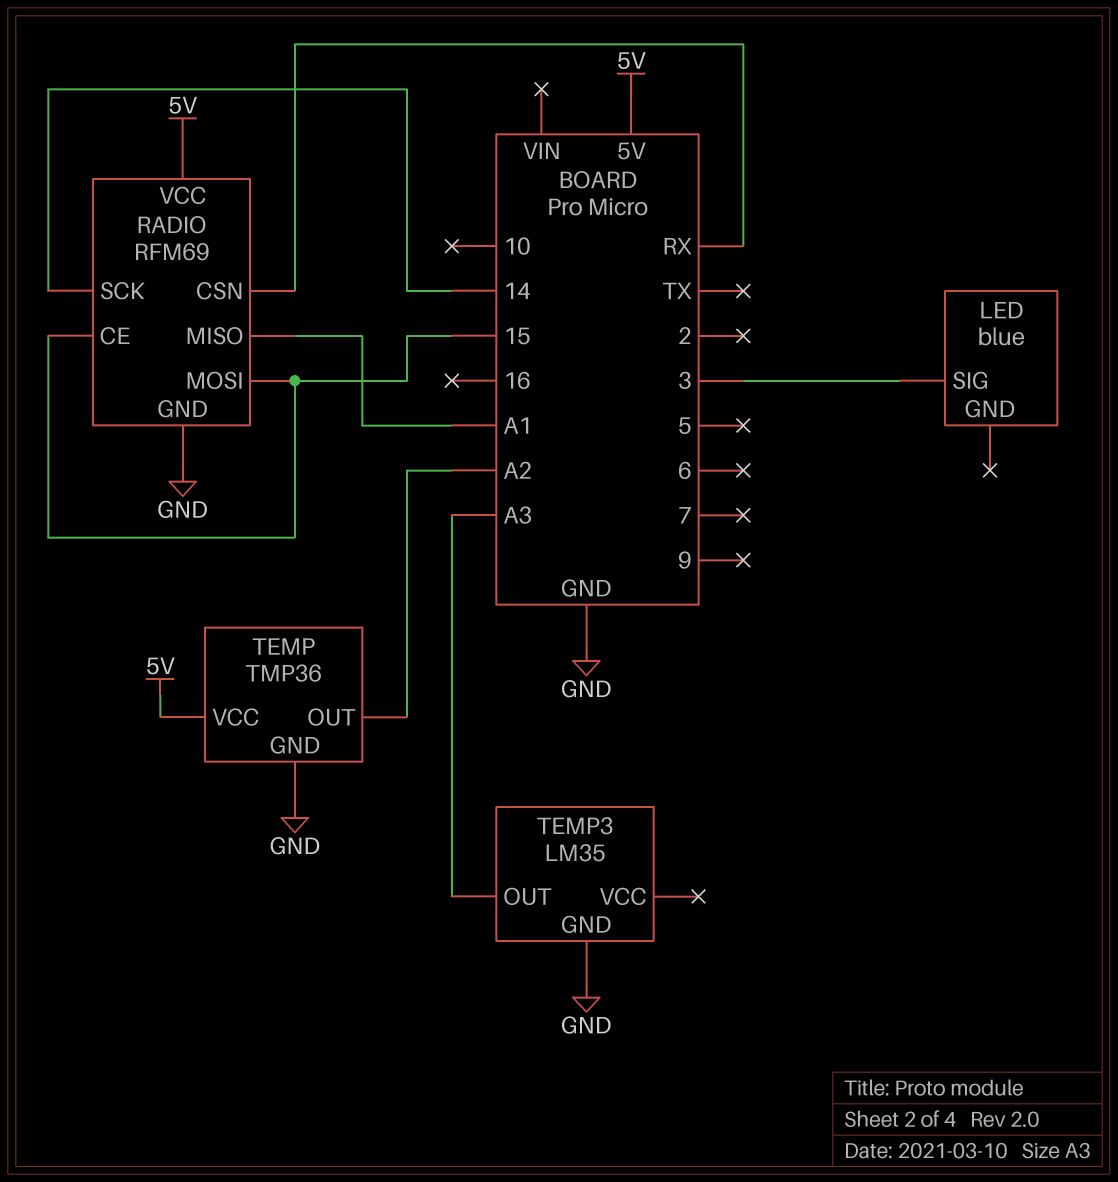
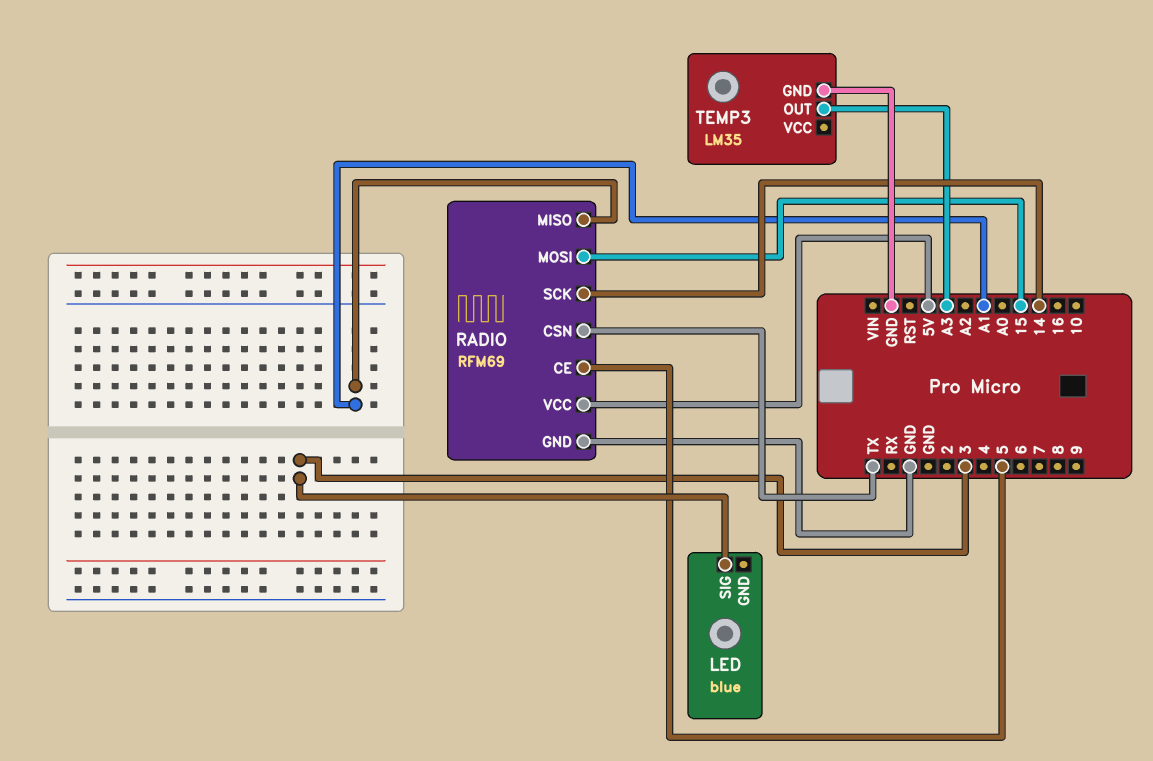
RADIO pin CE: 15 -> 5
RADIO pin CSN: RX -> TX
TEMP: TMP36 -> none
TEMP pin GND: GND -> none
TEMP pin OUT: A2 -> none
TEMP pin VCC: 5V -> none

